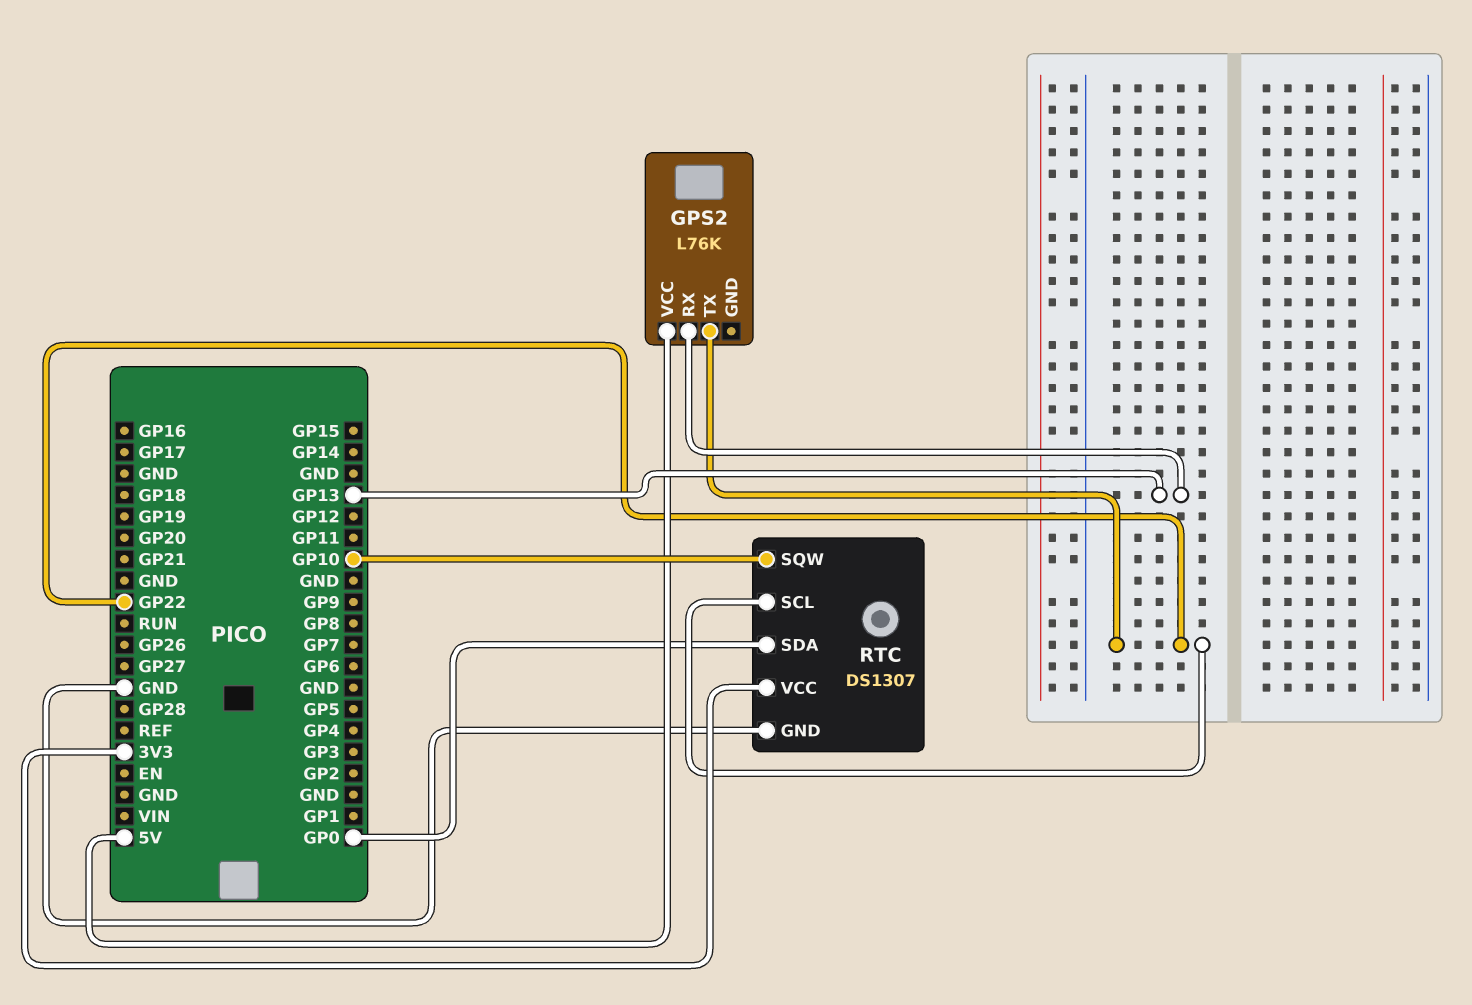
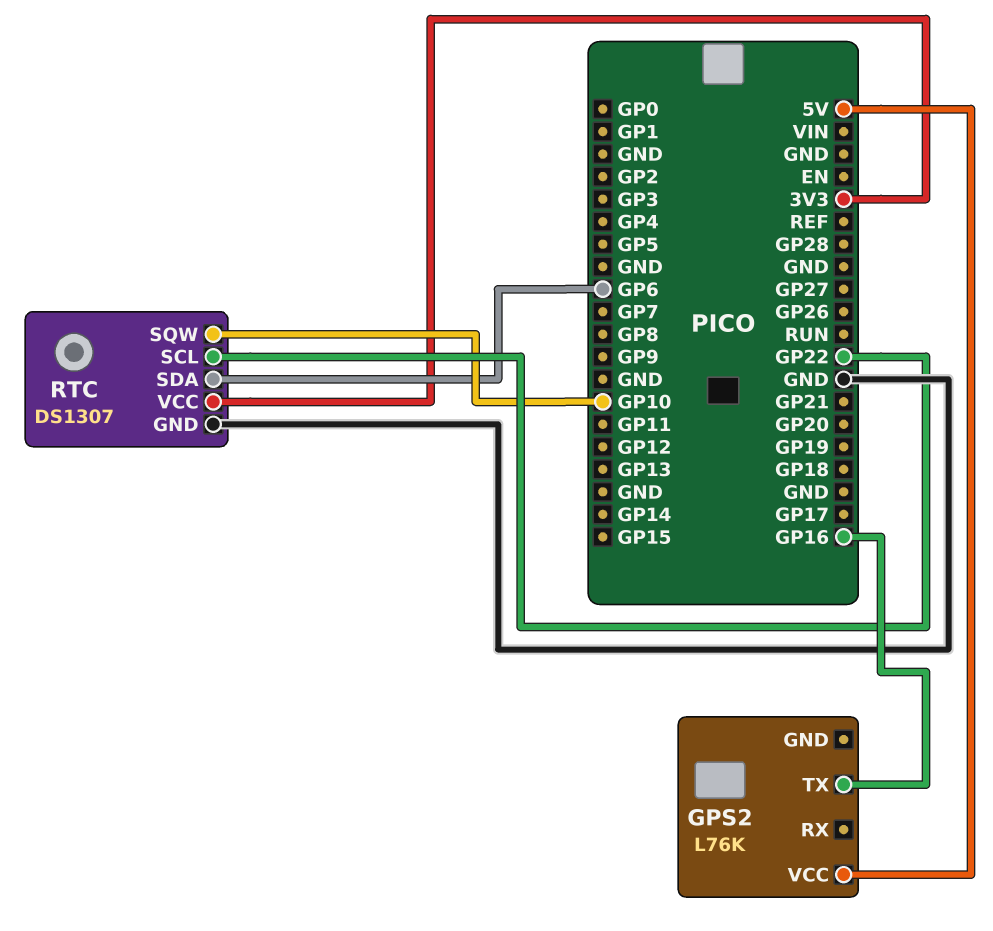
GPS2 pin RX: GP13 -> none
GPS2 pin TX: GP22 -> GP16
RTC pin SDA: GP0 -> GP6

